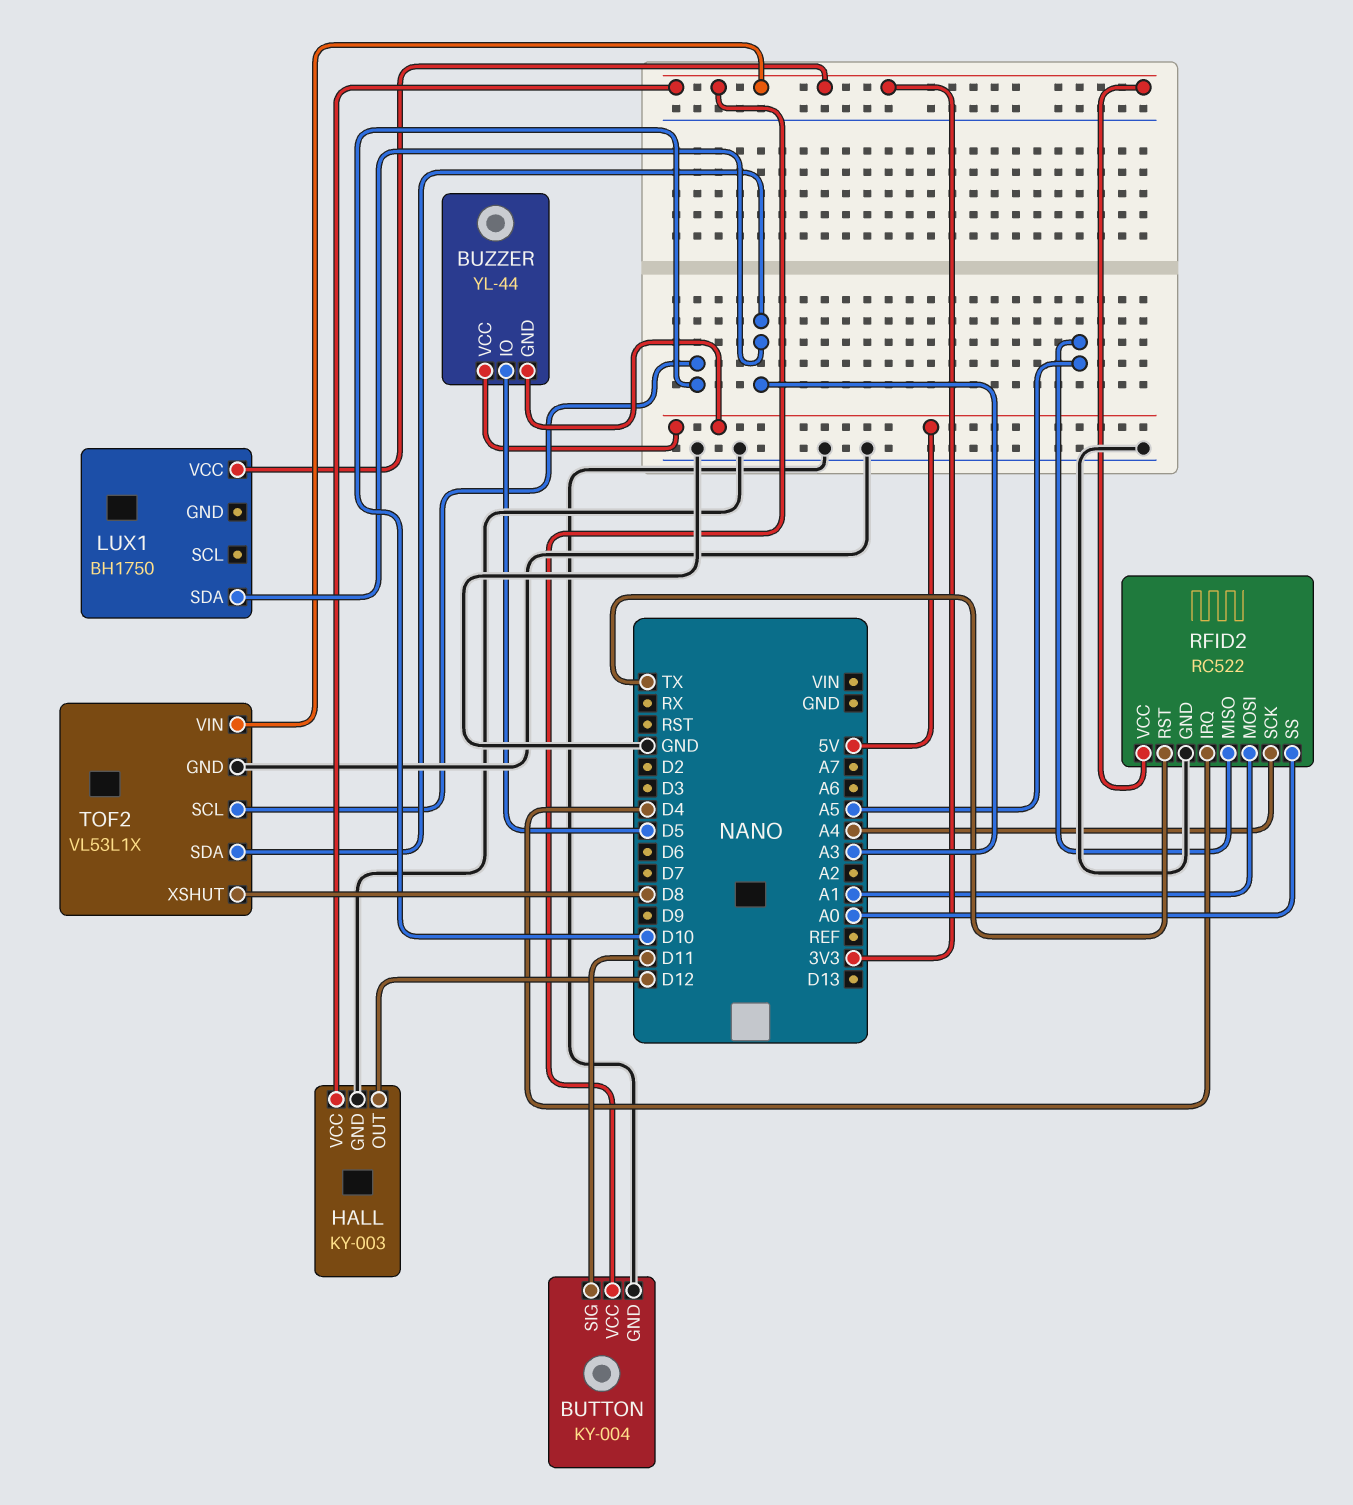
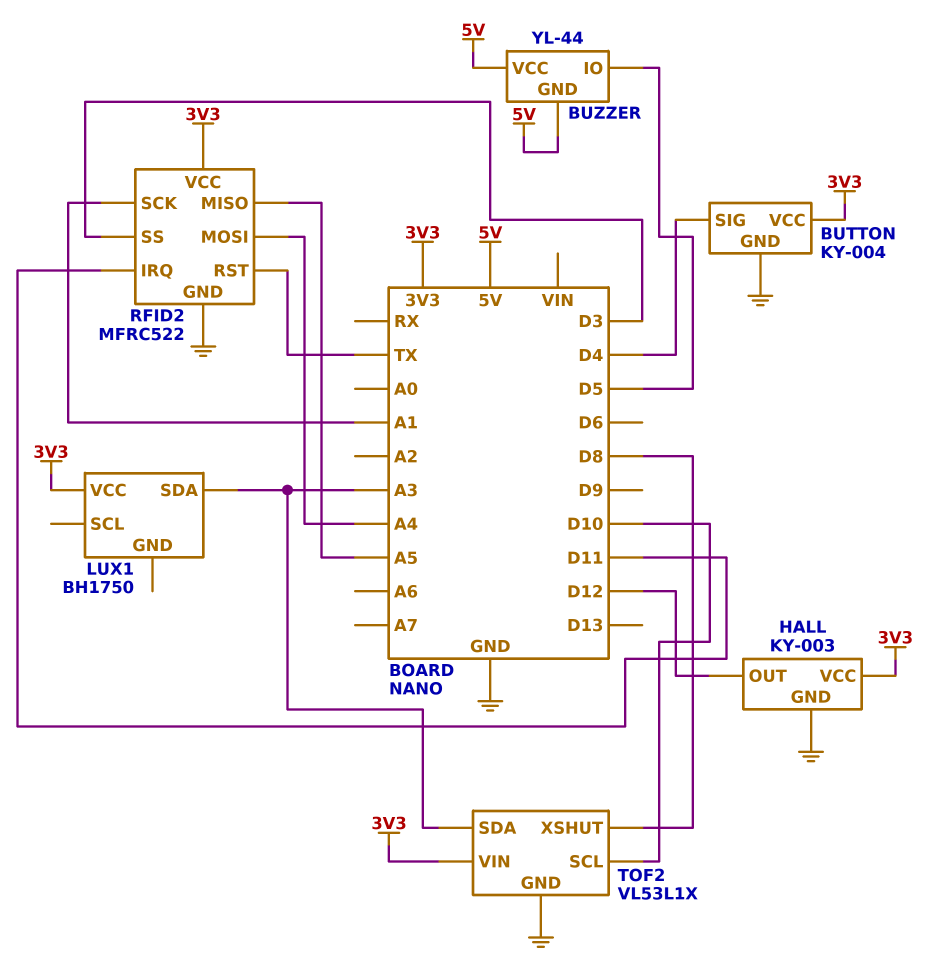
BUTTON pin SIG: D11 -> D4
RFID2: RC522 -> MFRC522
RFID2 pin IRQ: D4 -> D11
RFID2 pin MOSI: A1 -> A4
RFID2 pin SCK: A4 -> A1
RFID2 pin SS: A0 -> D3

